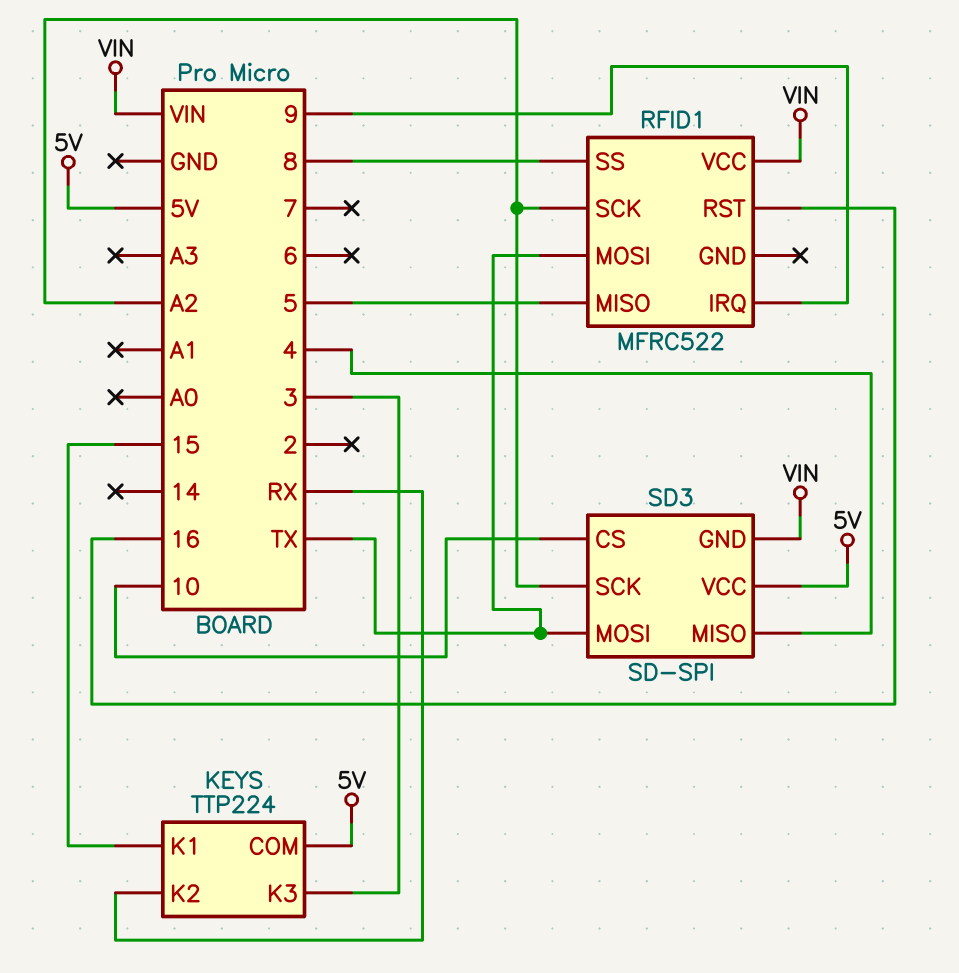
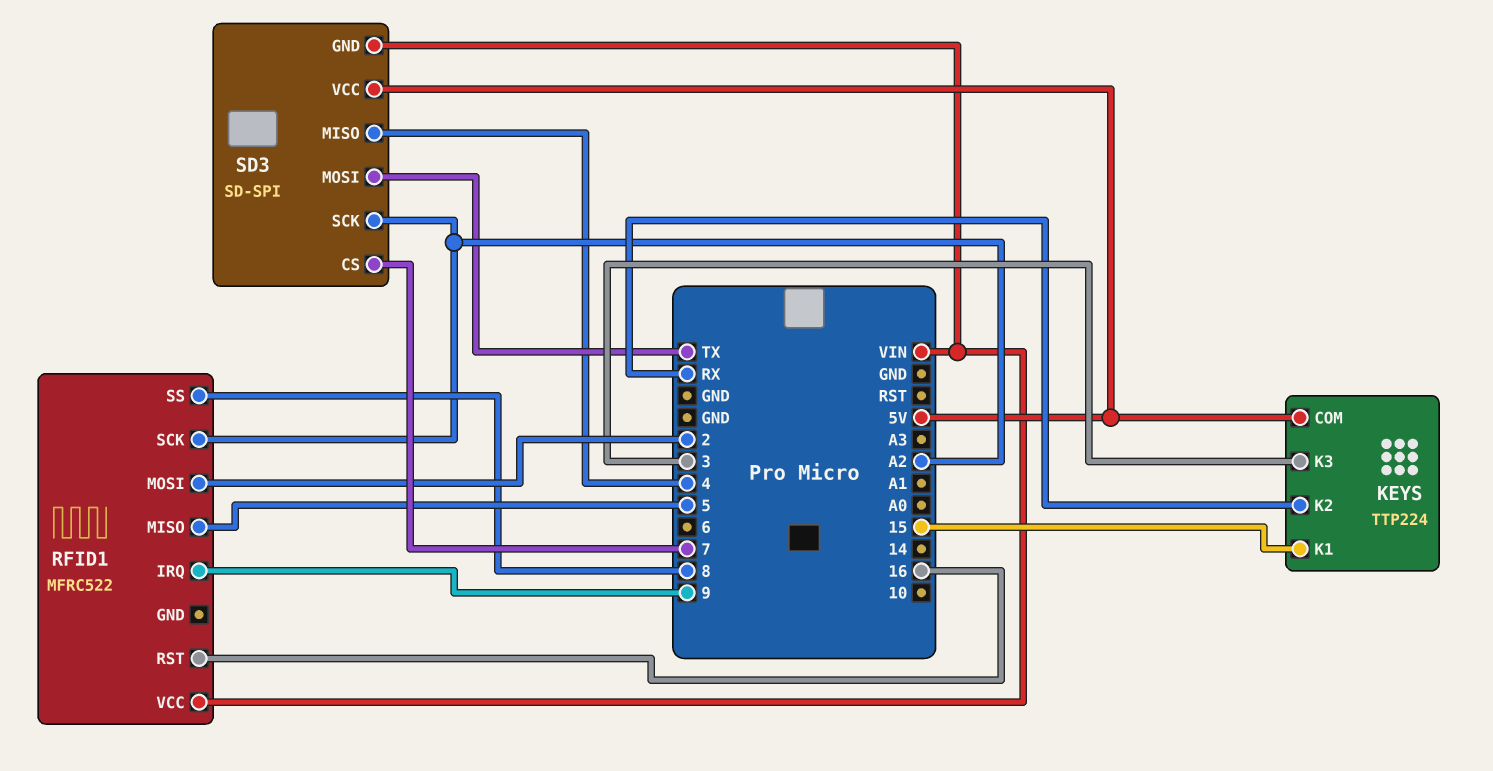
RFID1 pin MOSI: TX -> 2
SD3 pin CS: 10 -> 7

